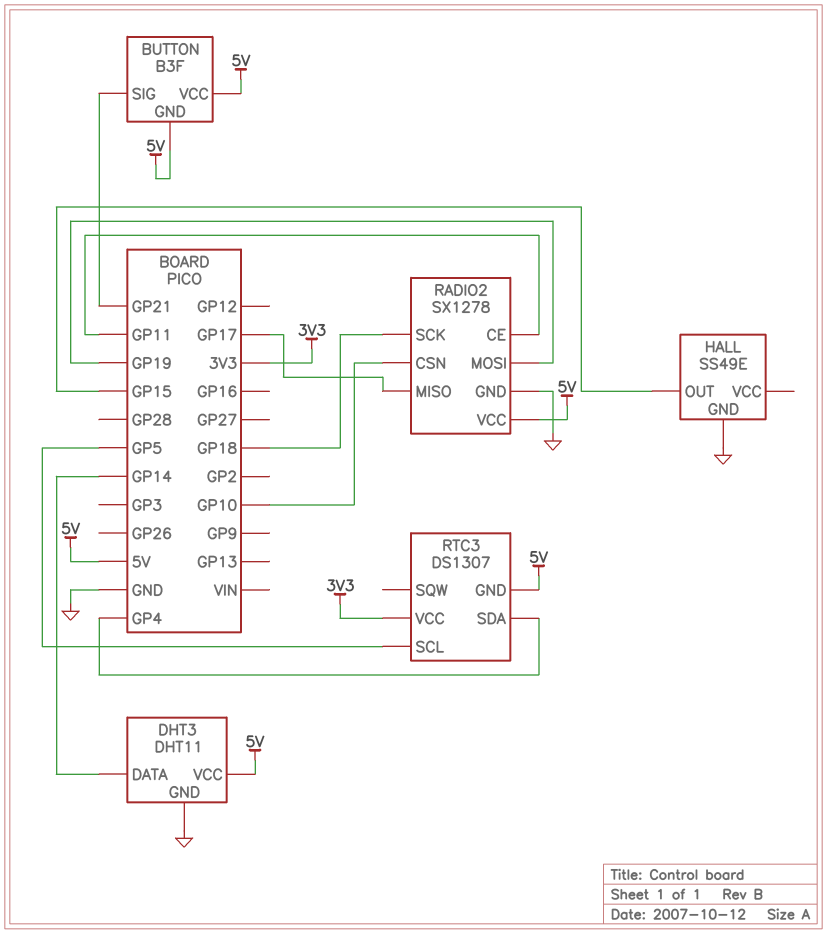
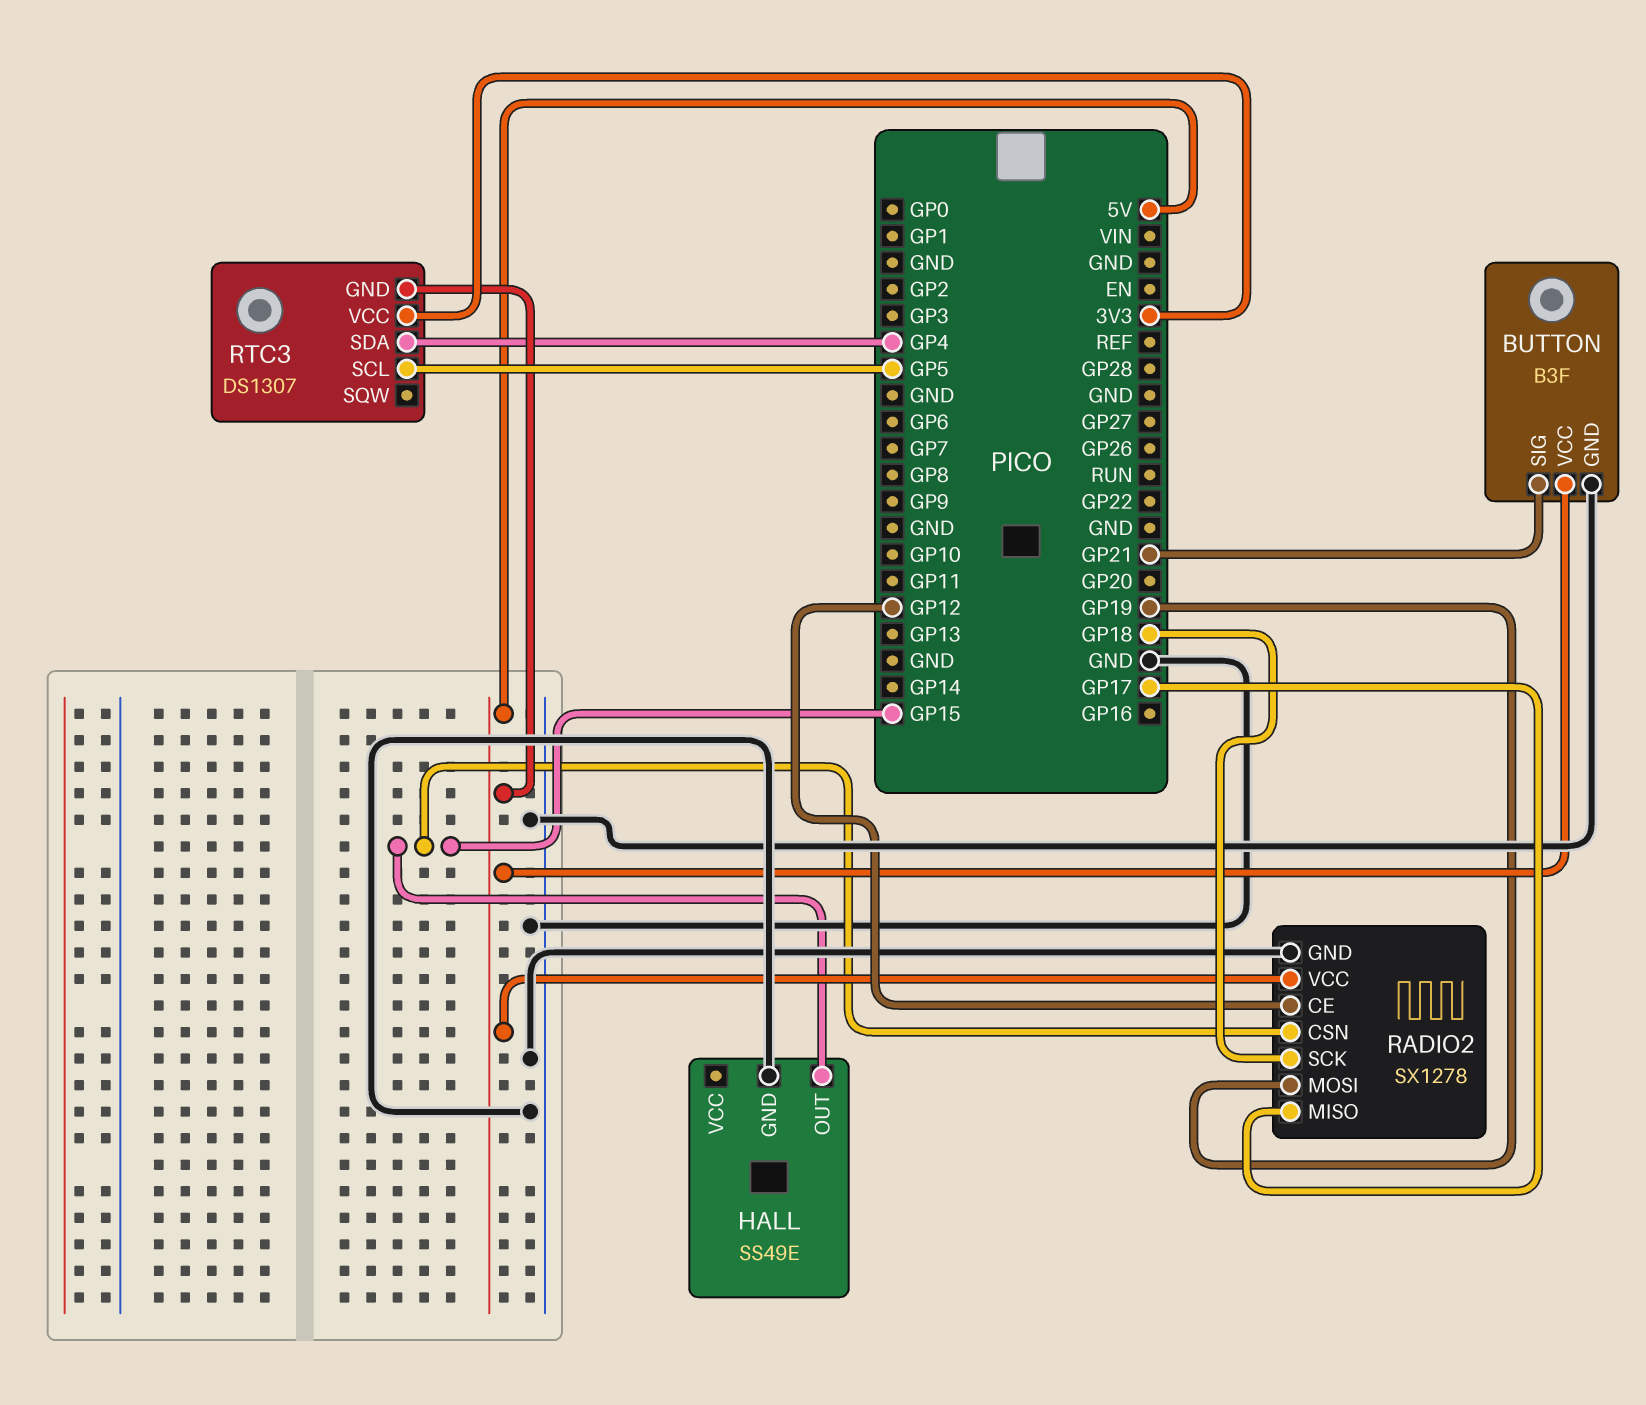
BUTTON pin GND: 5V -> GND
DHT3: DHT11 -> none
DHT3 pin DATA: GP14 -> none
DHT3 pin GND: GND -> none
DHT3 pin VCC: 5V -> none
RADIO2 pin CE: GP11 -> GP12
RADIO2 pin CSN: GP10 -> GP15

